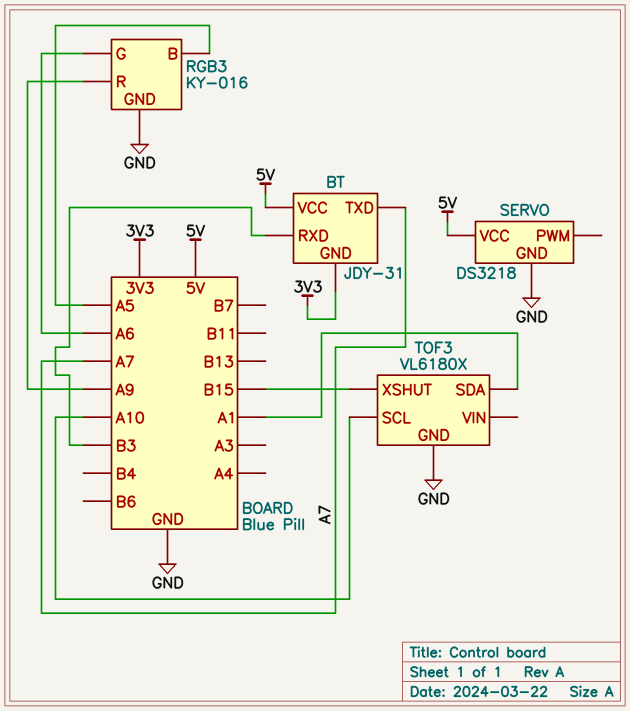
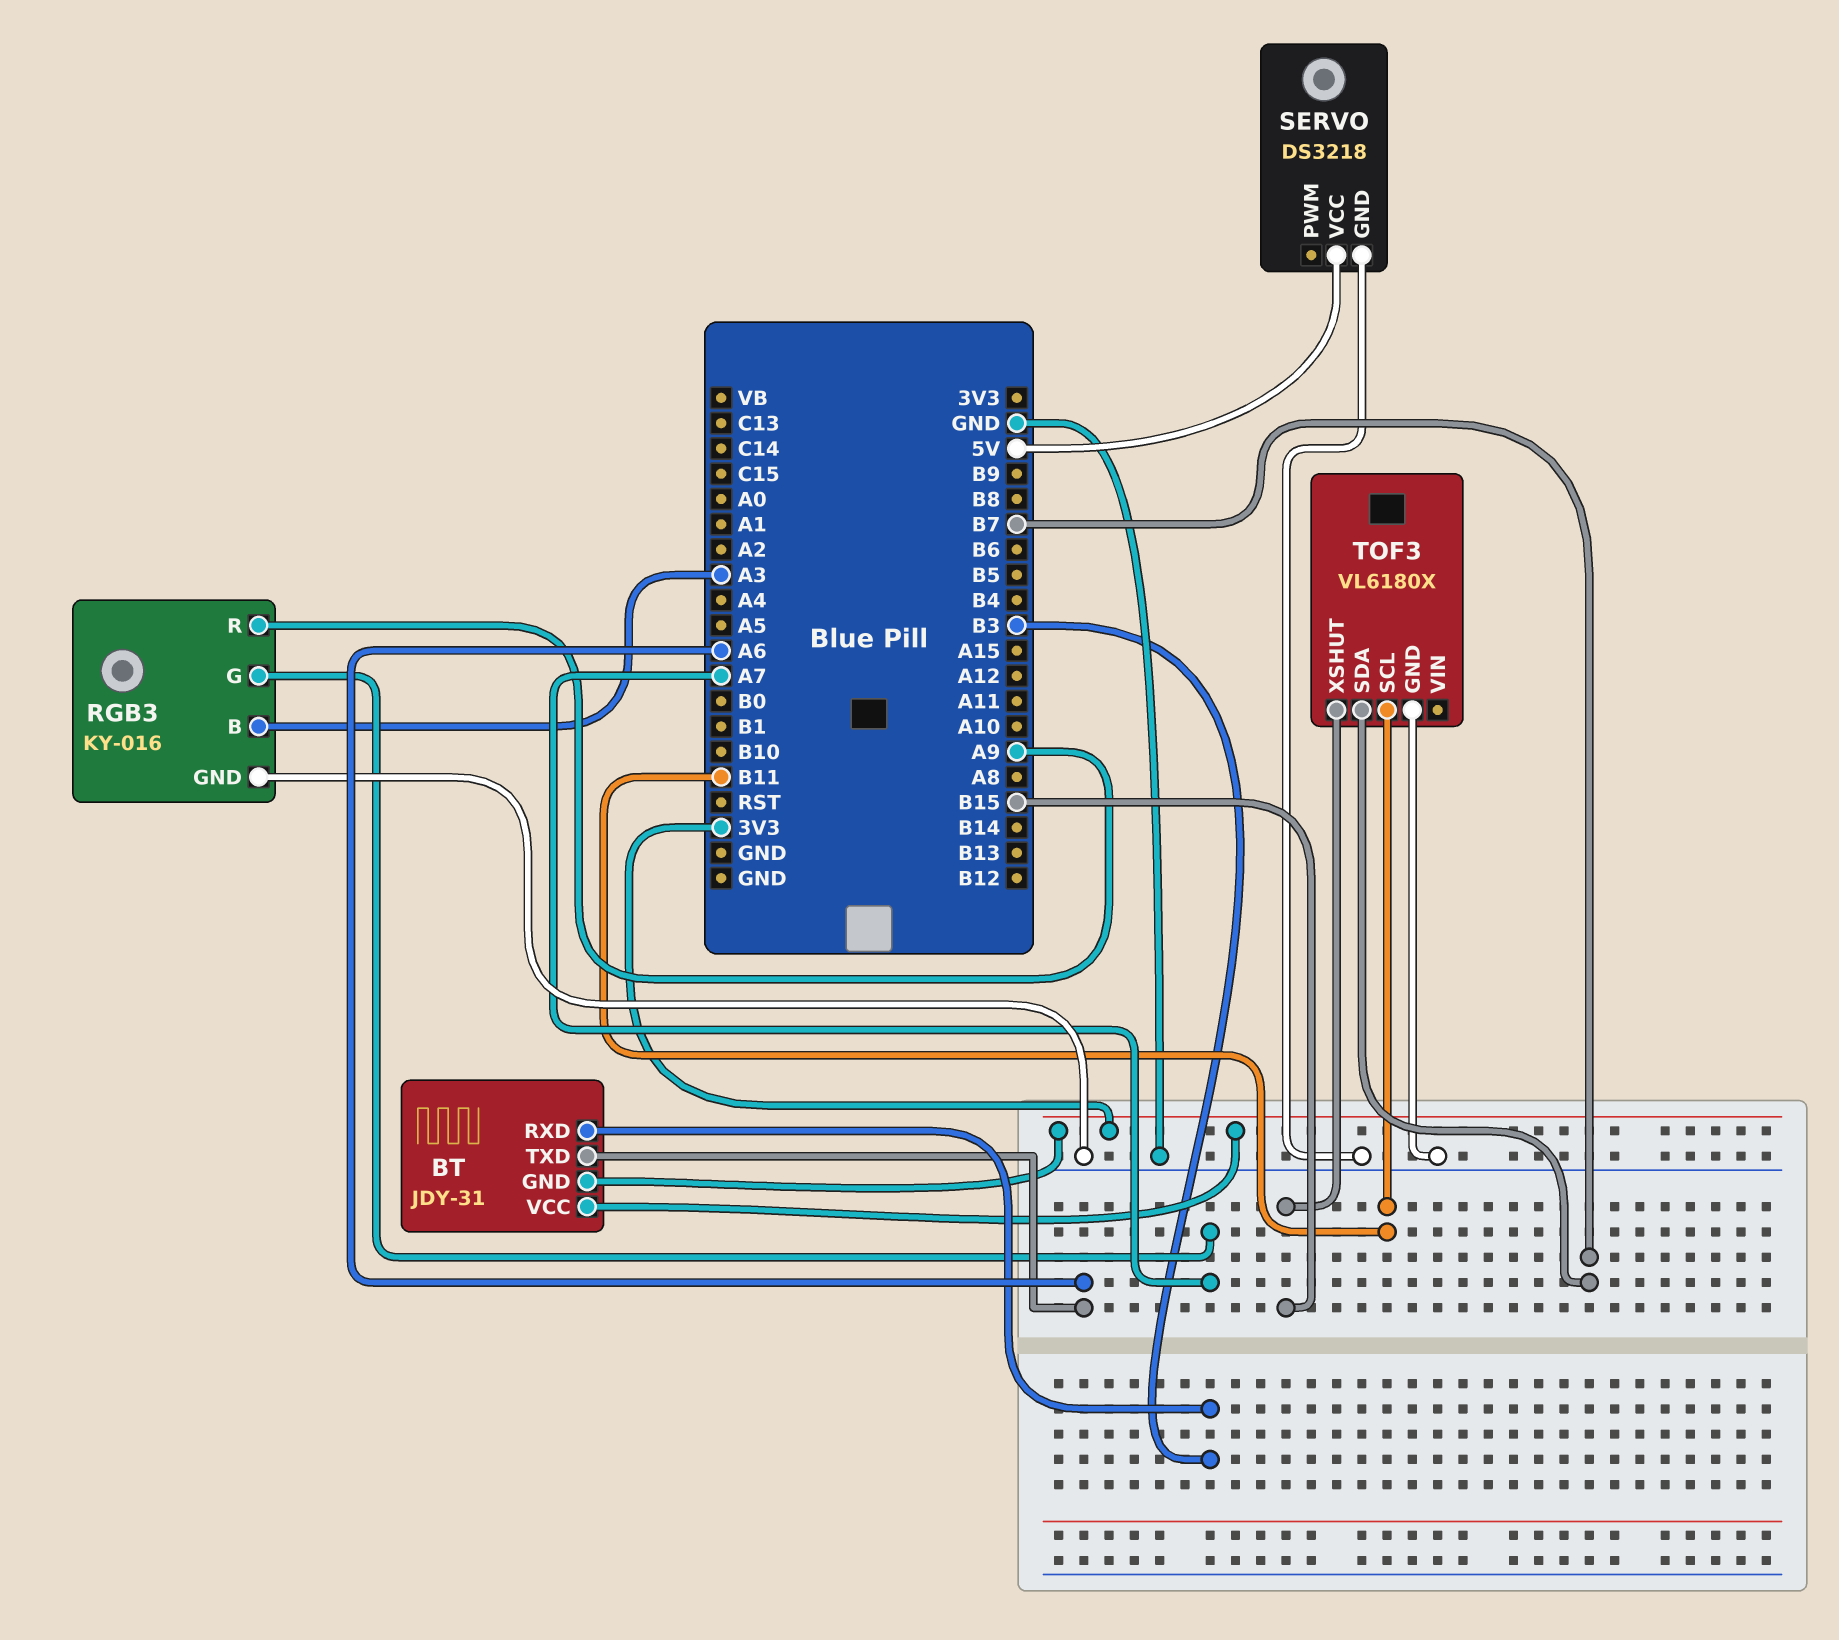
BT pin TXD: A7 -> A6
BT pin VCC: 5V -> 3V3
RGB3 pin B: A5 -> A3
RGB3 pin G: A6 -> A7
TOF3 pin SCL: A10 -> B11
TOF3 pin SDA: A1 -> B7

